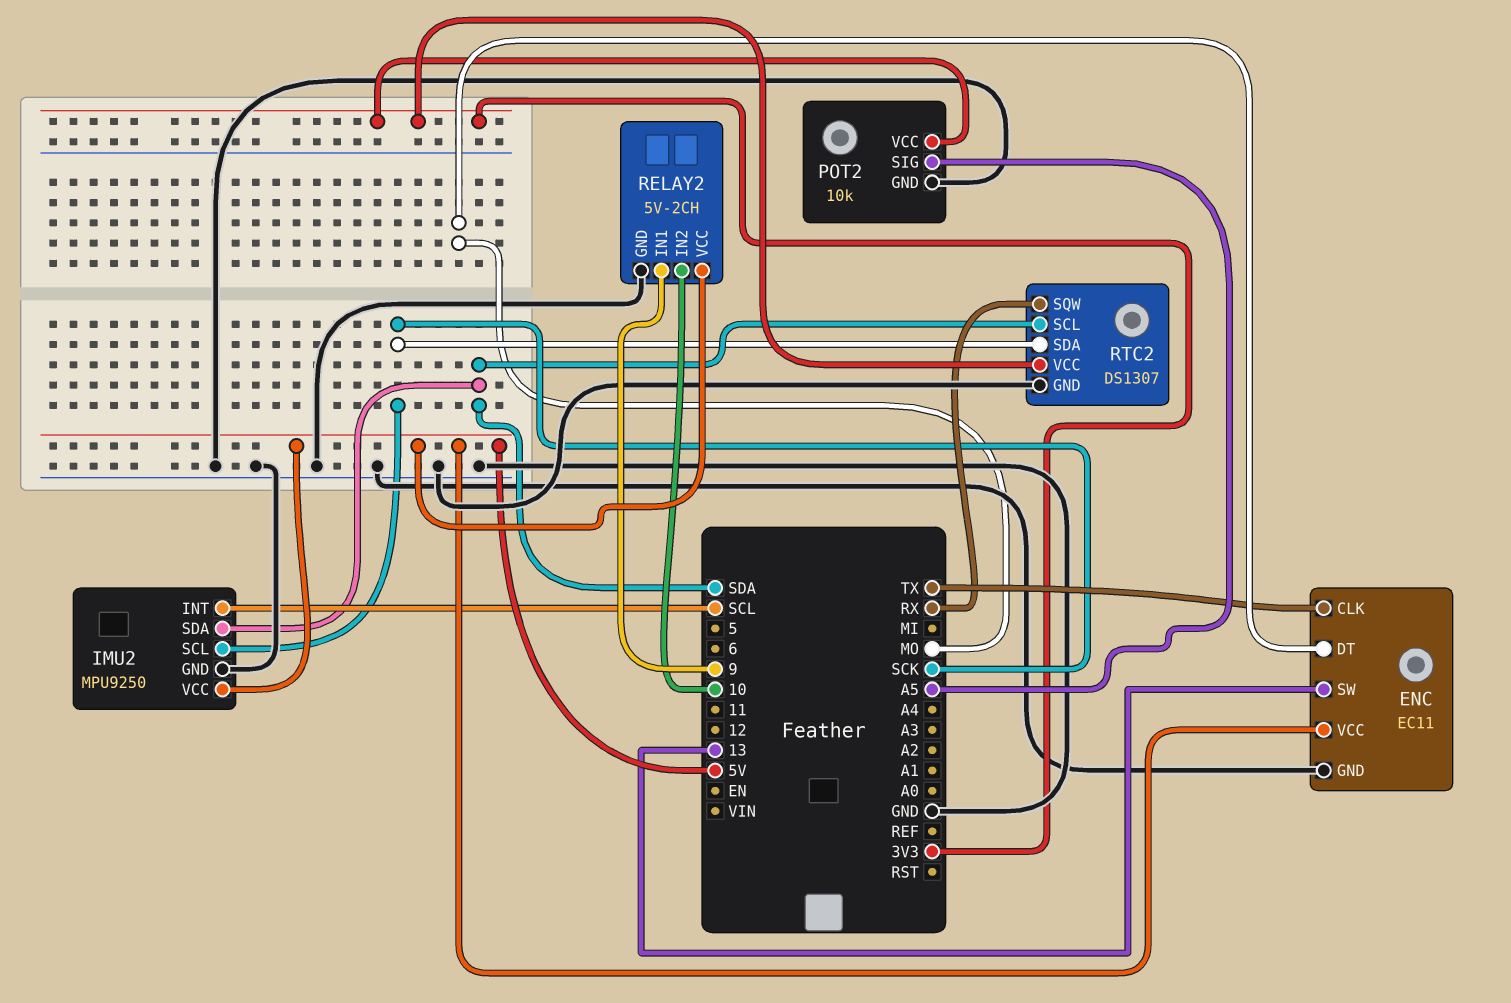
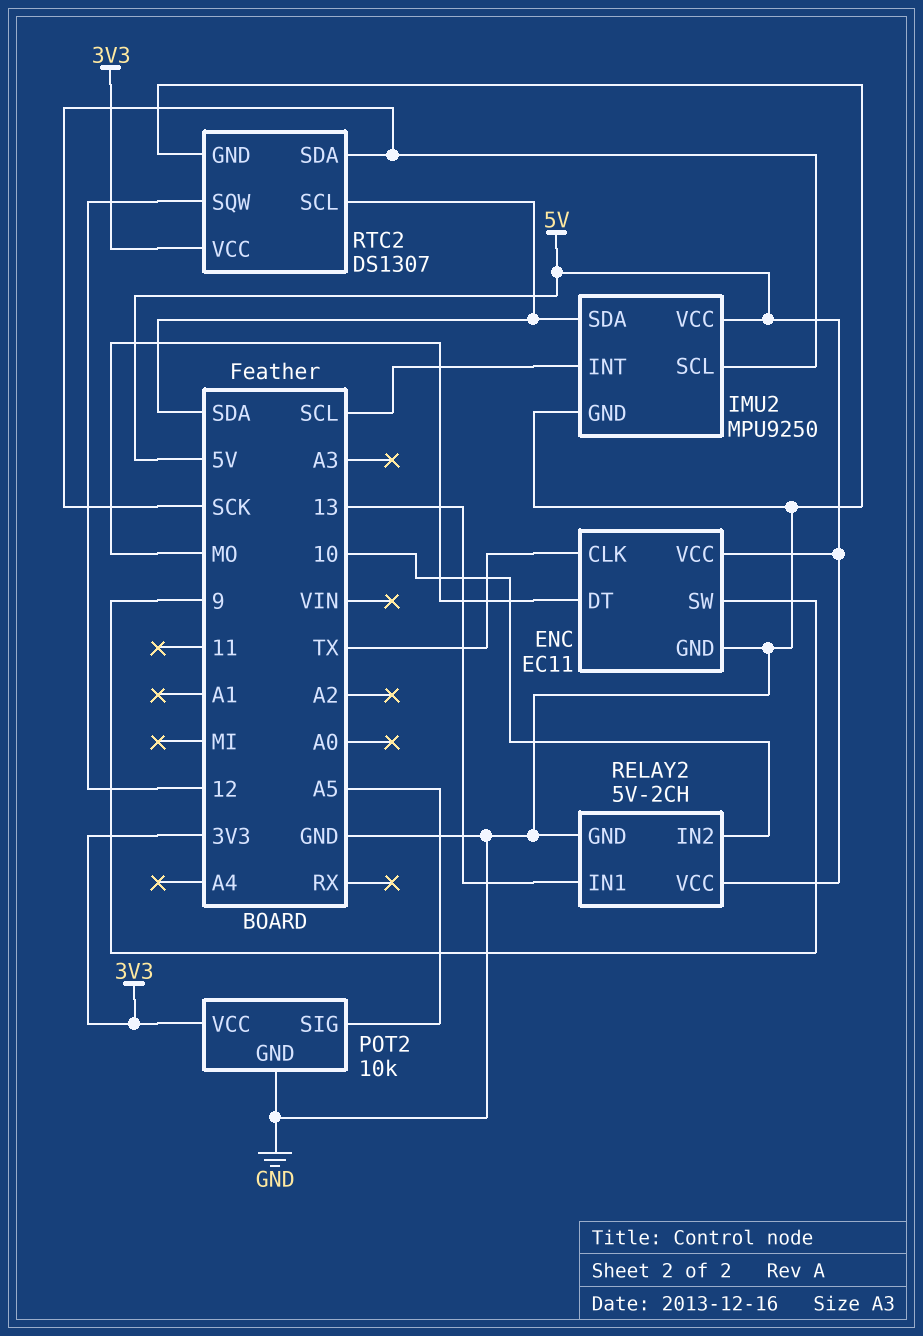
ENC pin SW: 13 -> 9
RELAY2 pin IN1: 9 -> 13
RTC2 pin SQW: RX -> 12

